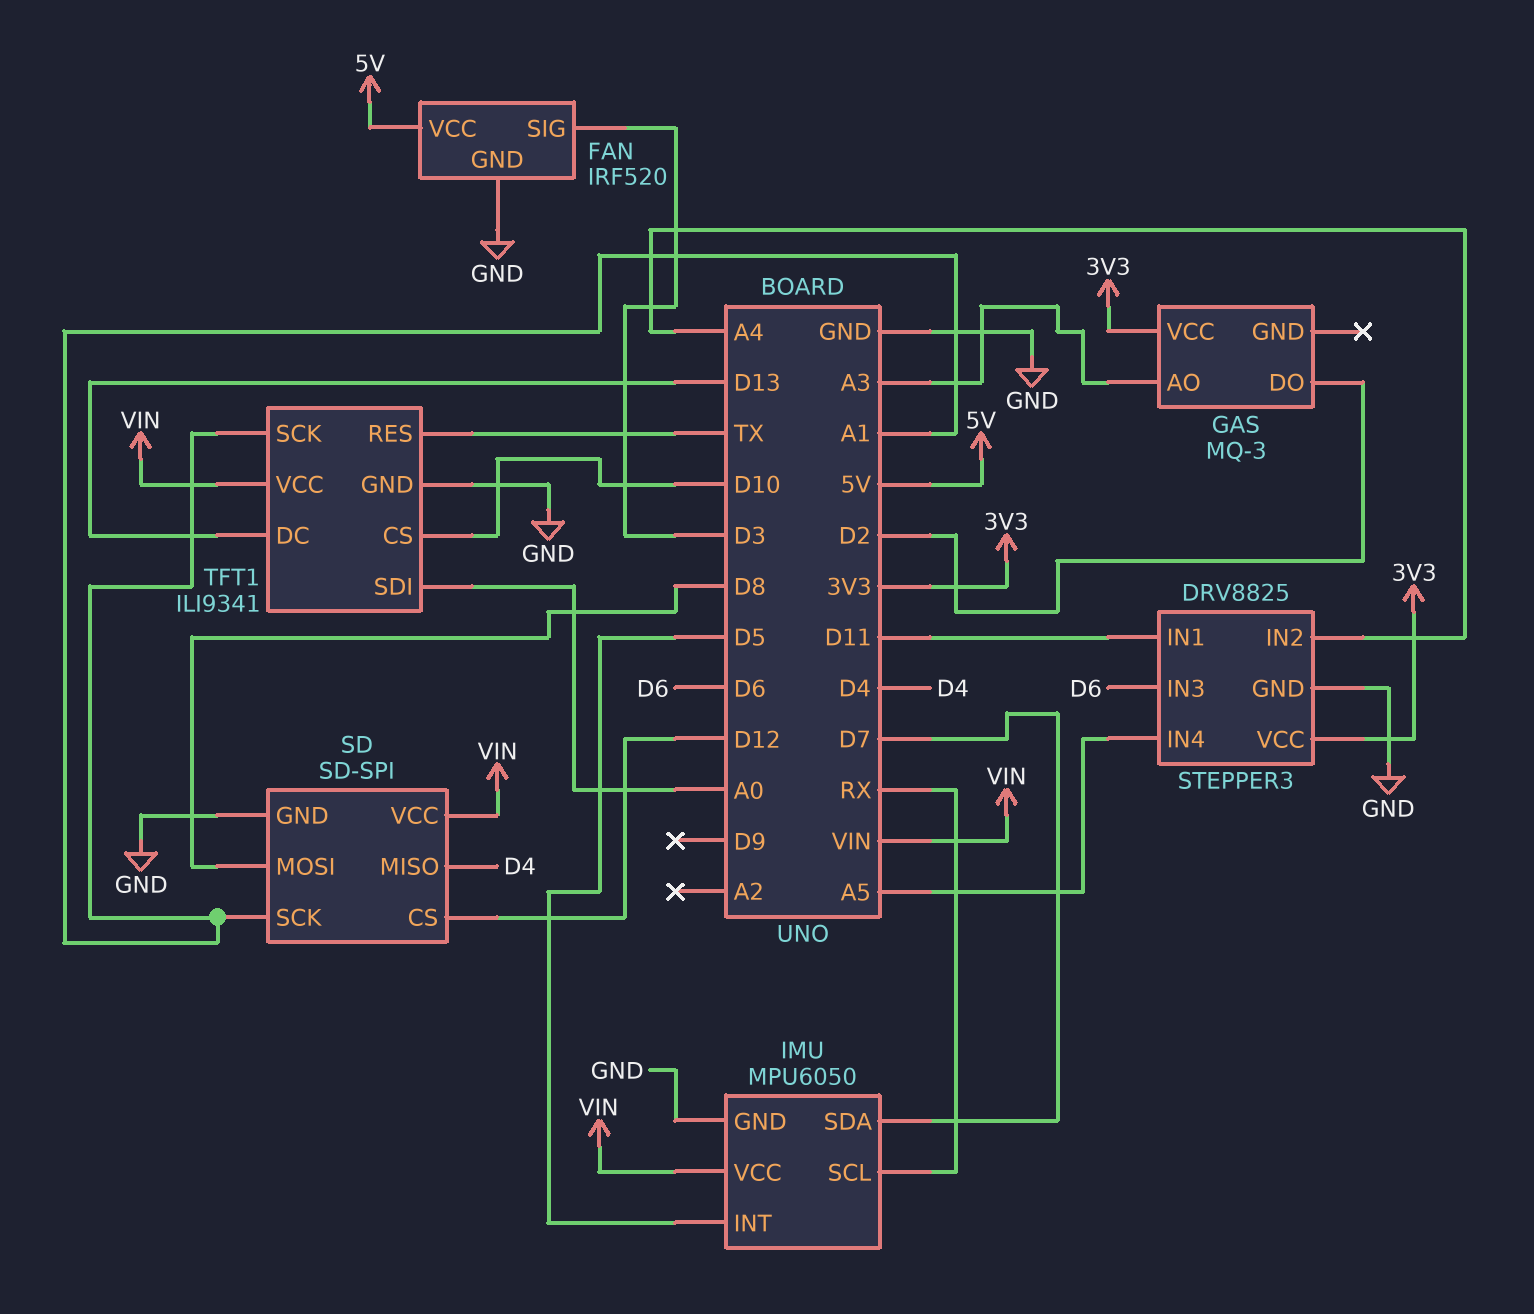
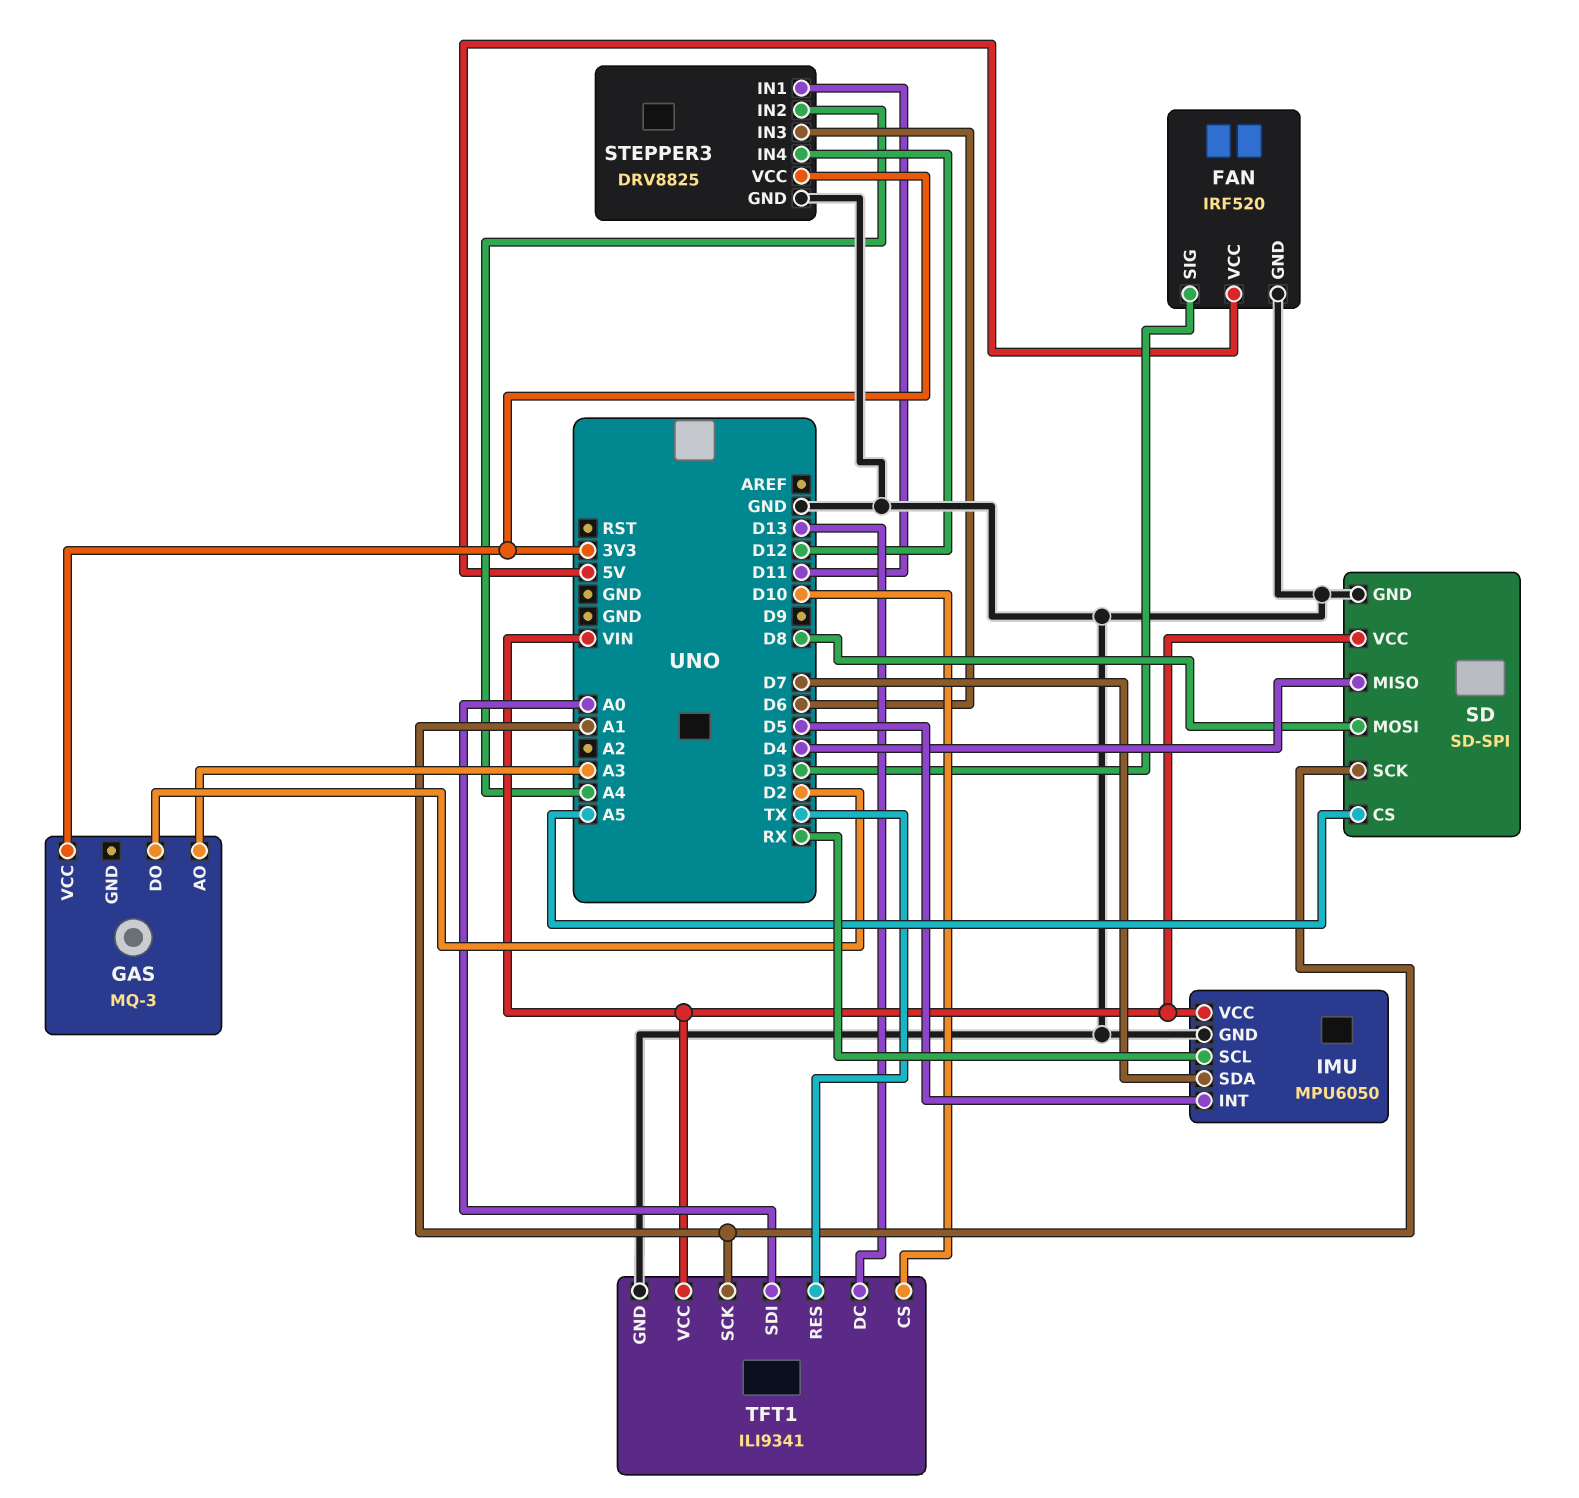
SD pin CS: D12 -> A5
STEPPER3 pin IN4: A5 -> D12

